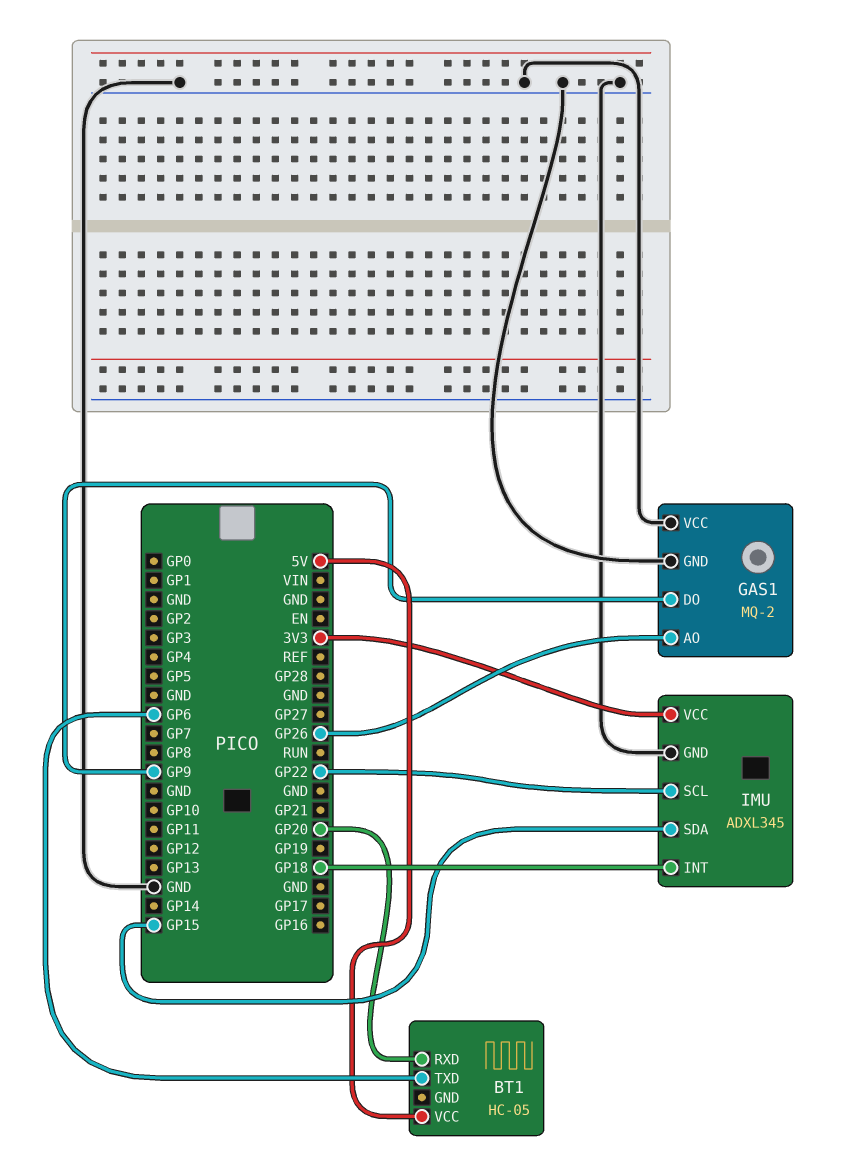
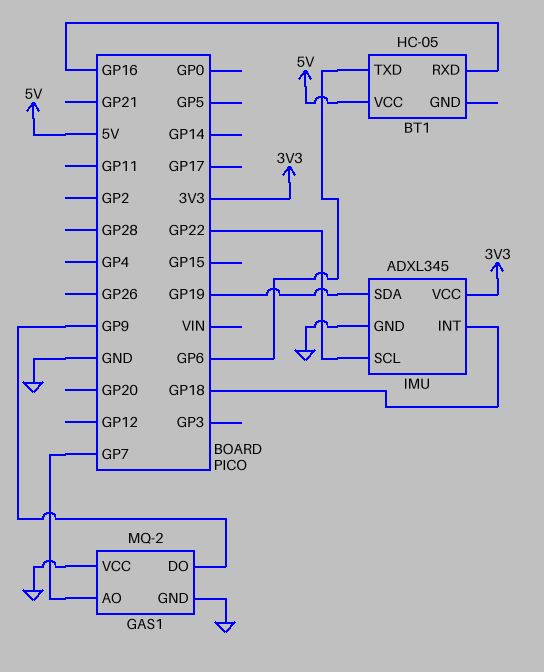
BT1 pin RXD: GP20 -> GP16
GAS1 pin AO: GP26 -> GP7
IMU pin SDA: GP15 -> GP19

